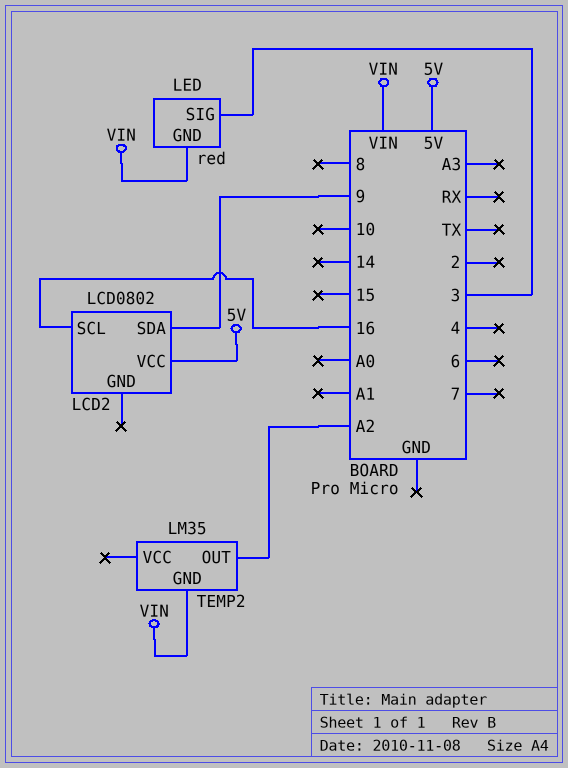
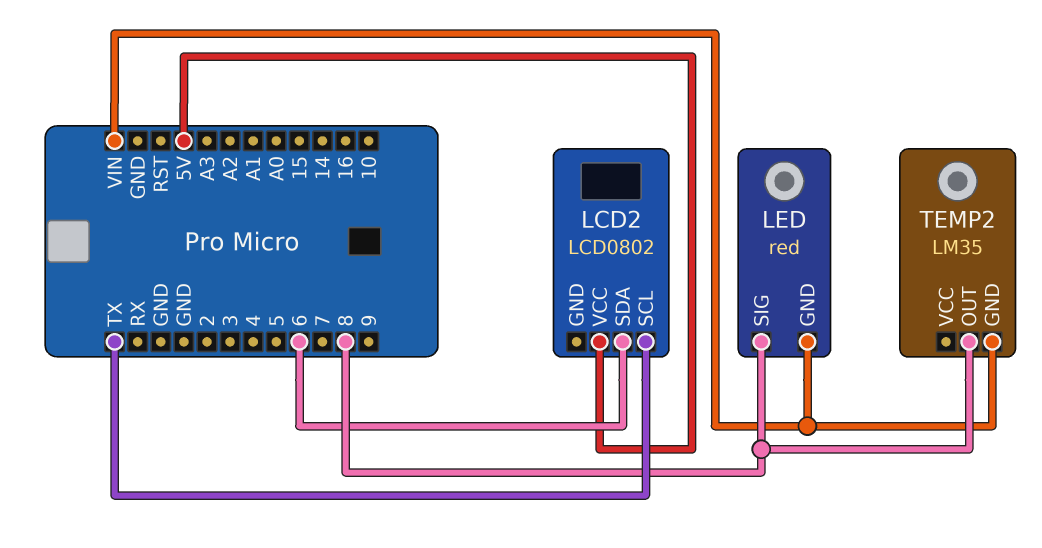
LCD2 pin SCL: 16 -> TX
LCD2 pin SDA: 9 -> 6
LED pin SIG: 3 -> 8
TEMP2 pin OUT: A2 -> 8

